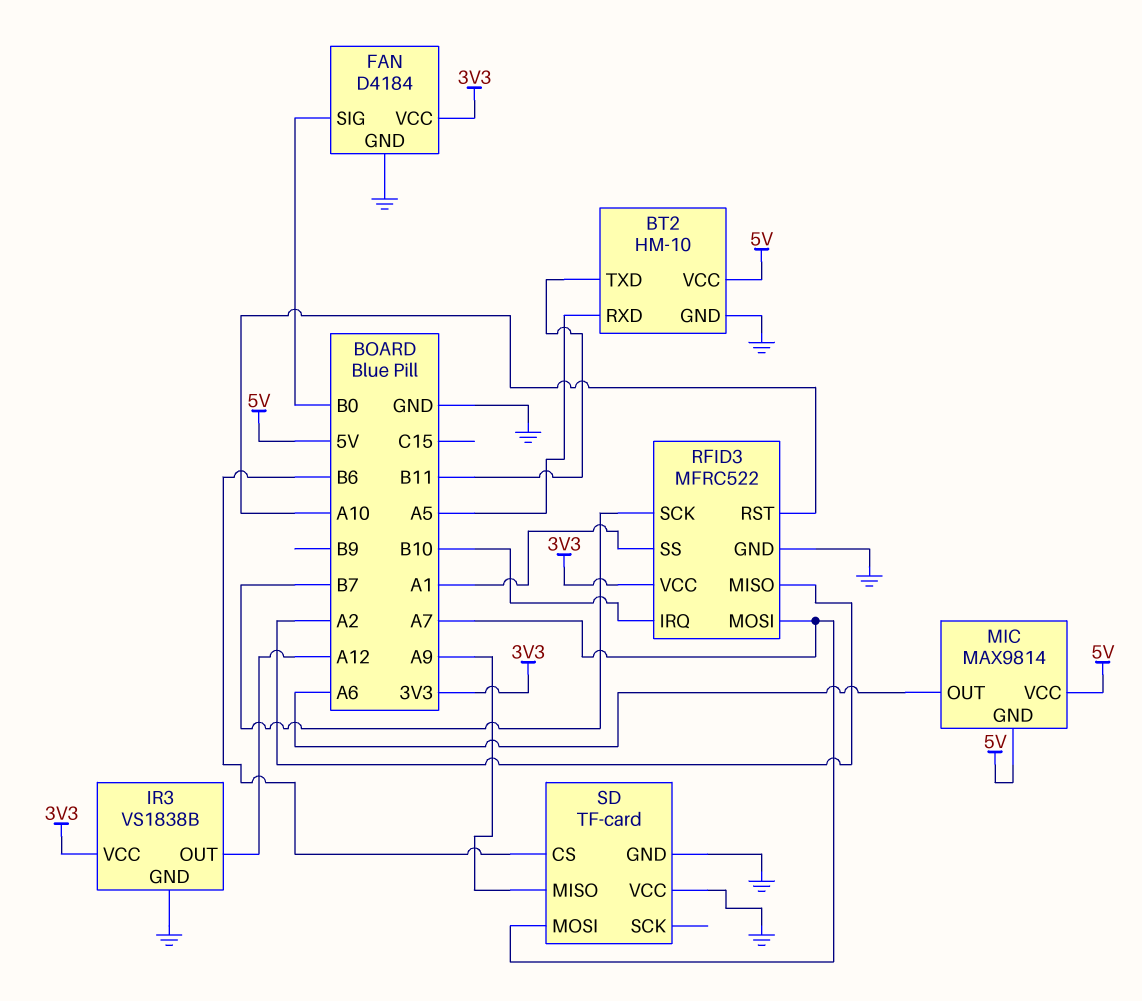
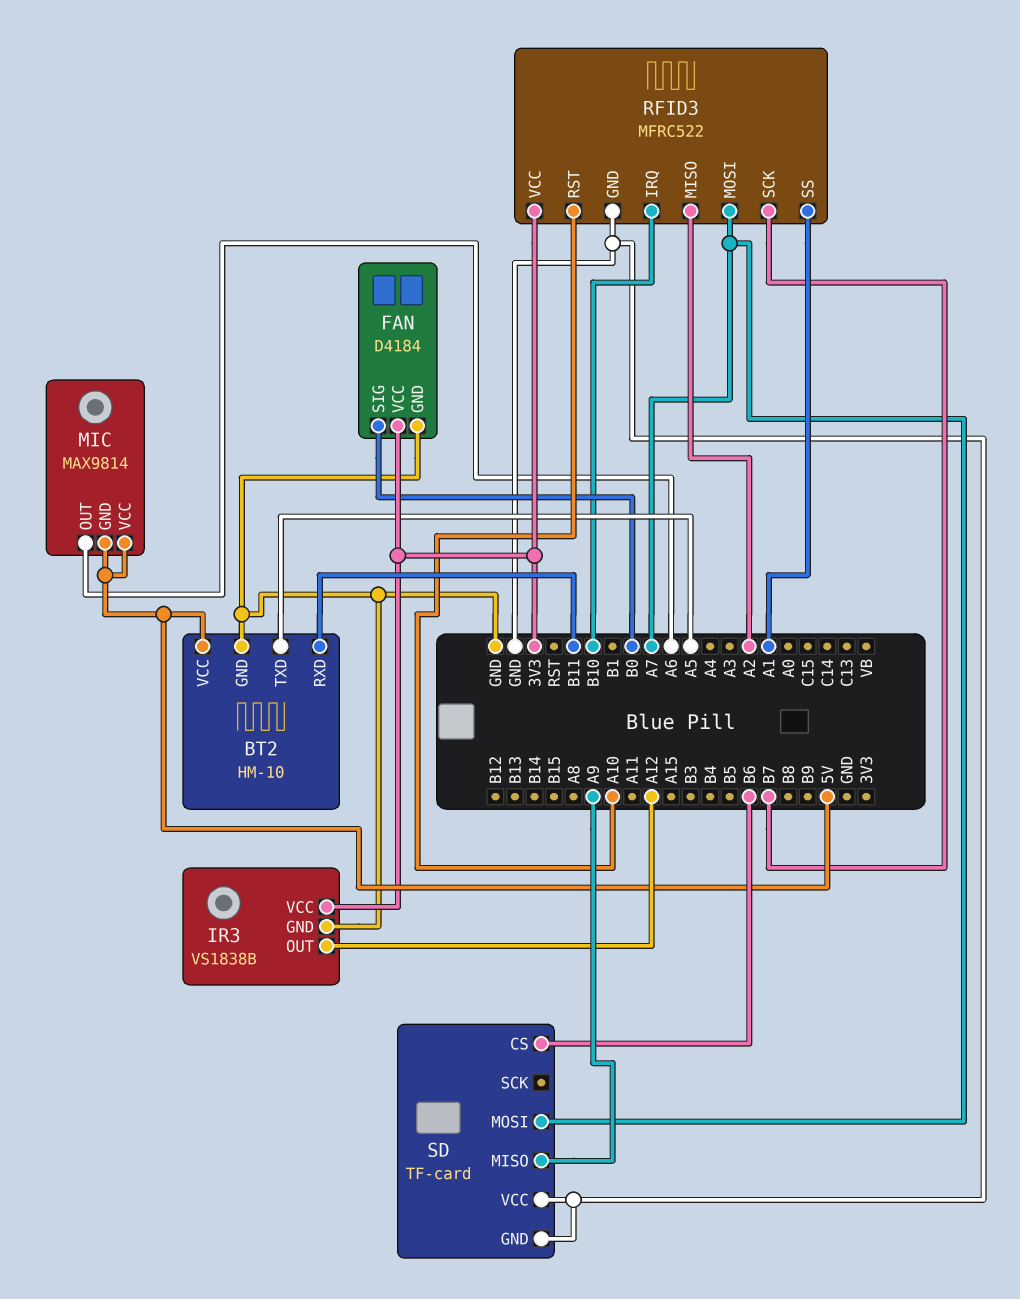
BT2 pin RXD: A5 -> B11
BT2 pin TXD: B11 -> A5

